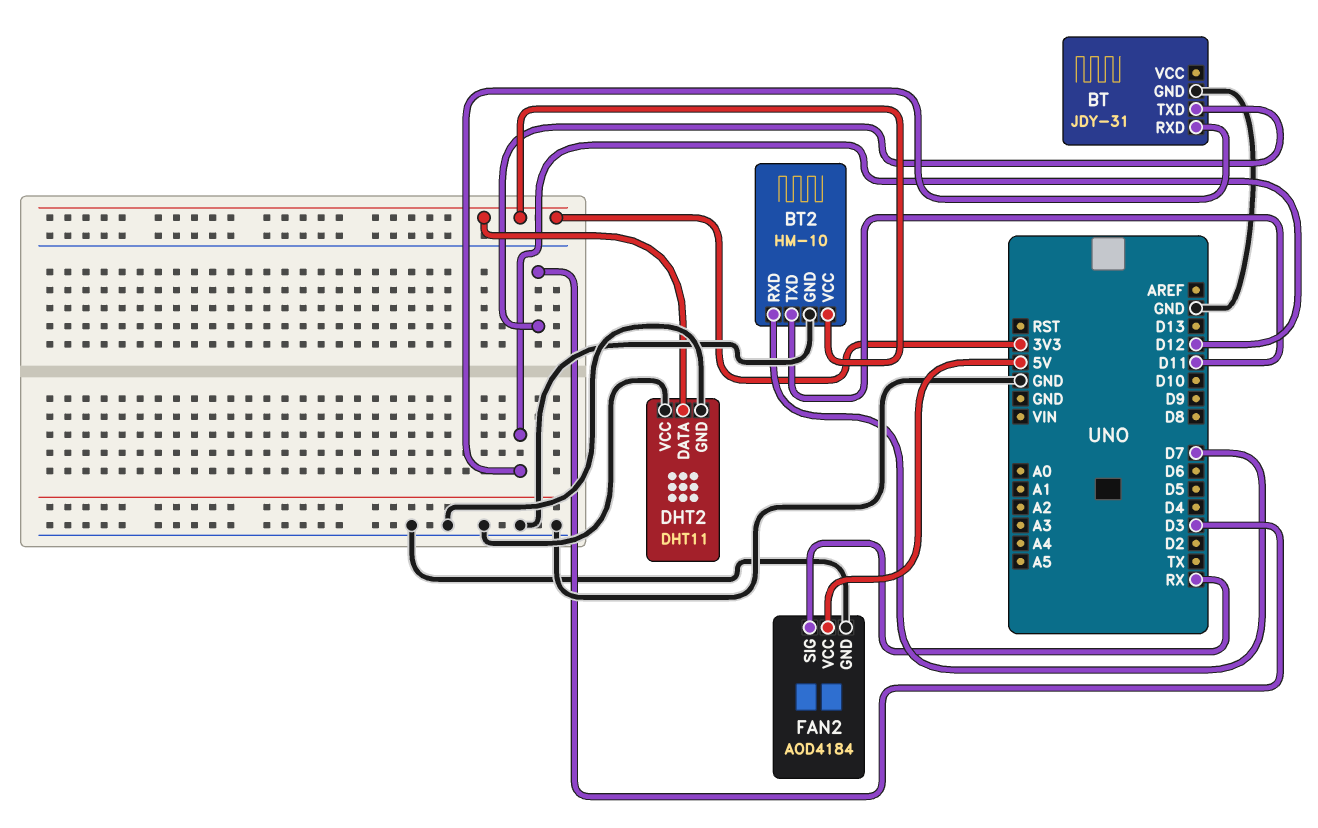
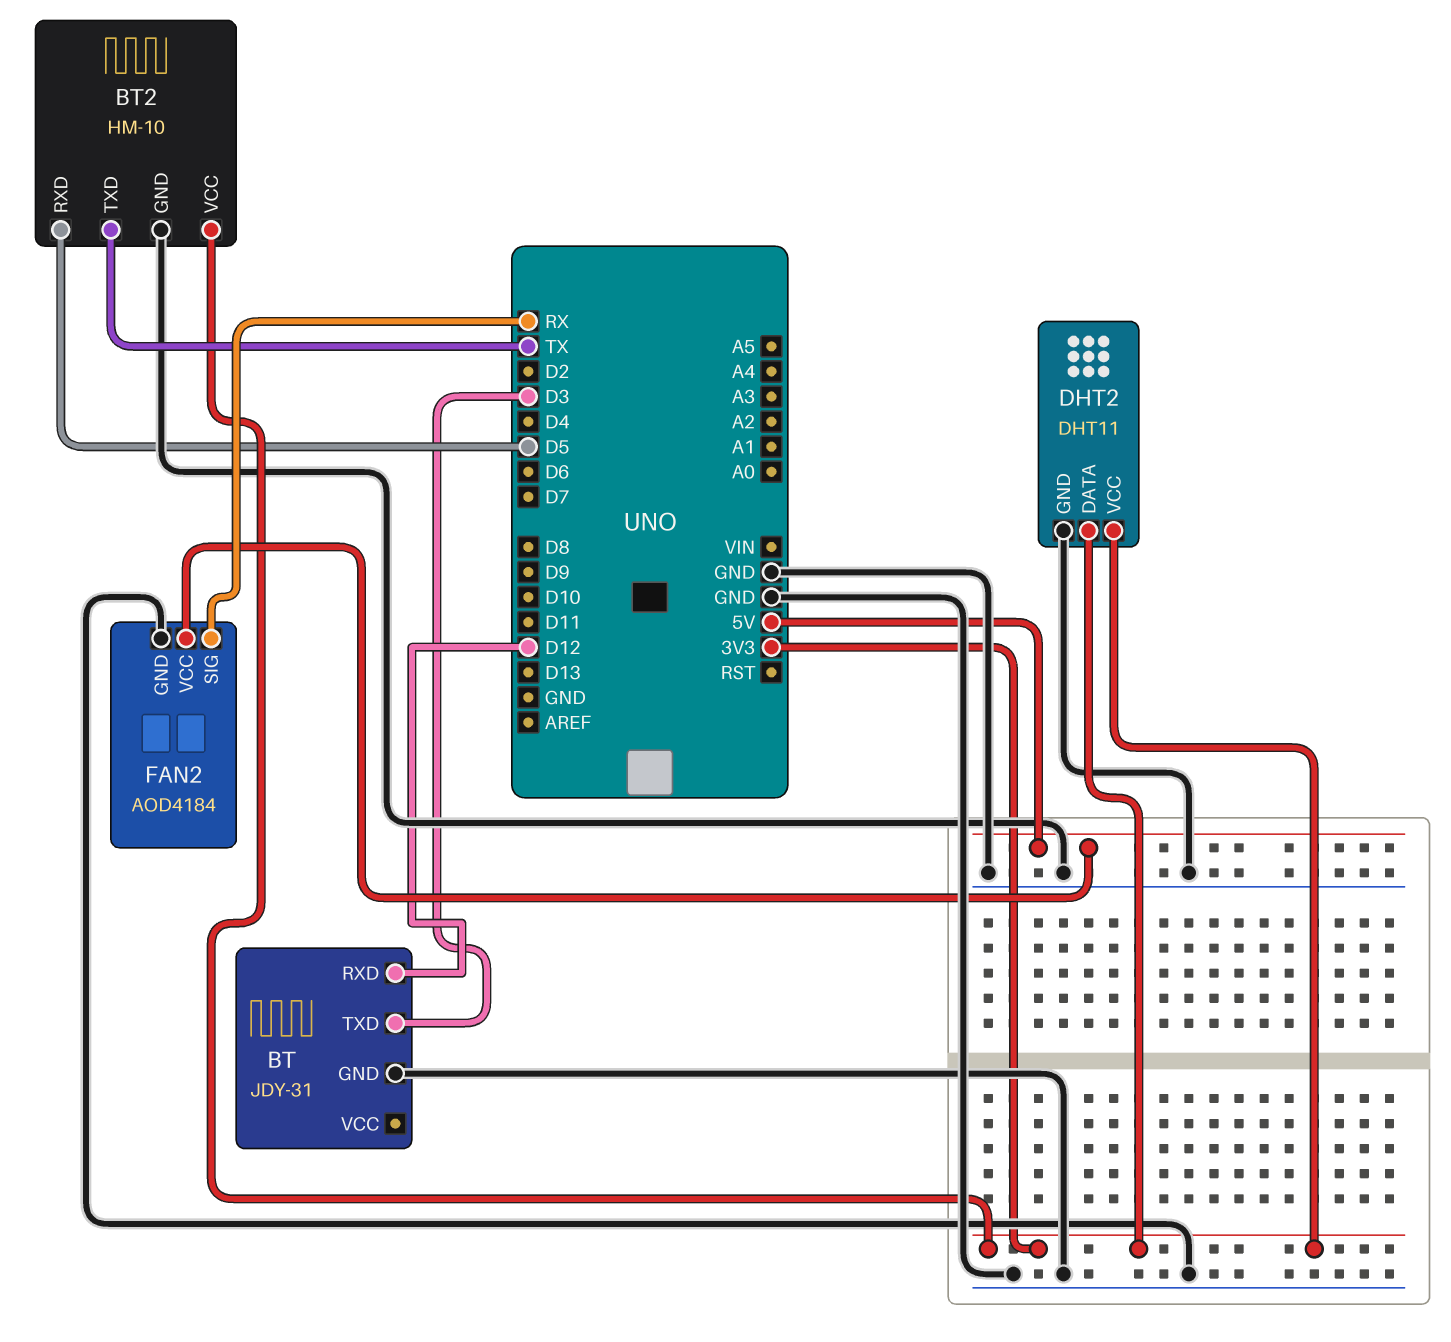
BT2 pin RXD: D7 -> D5
BT2 pin TXD: D11 -> TX
DHT2 pin VCC: GND -> 3V3

